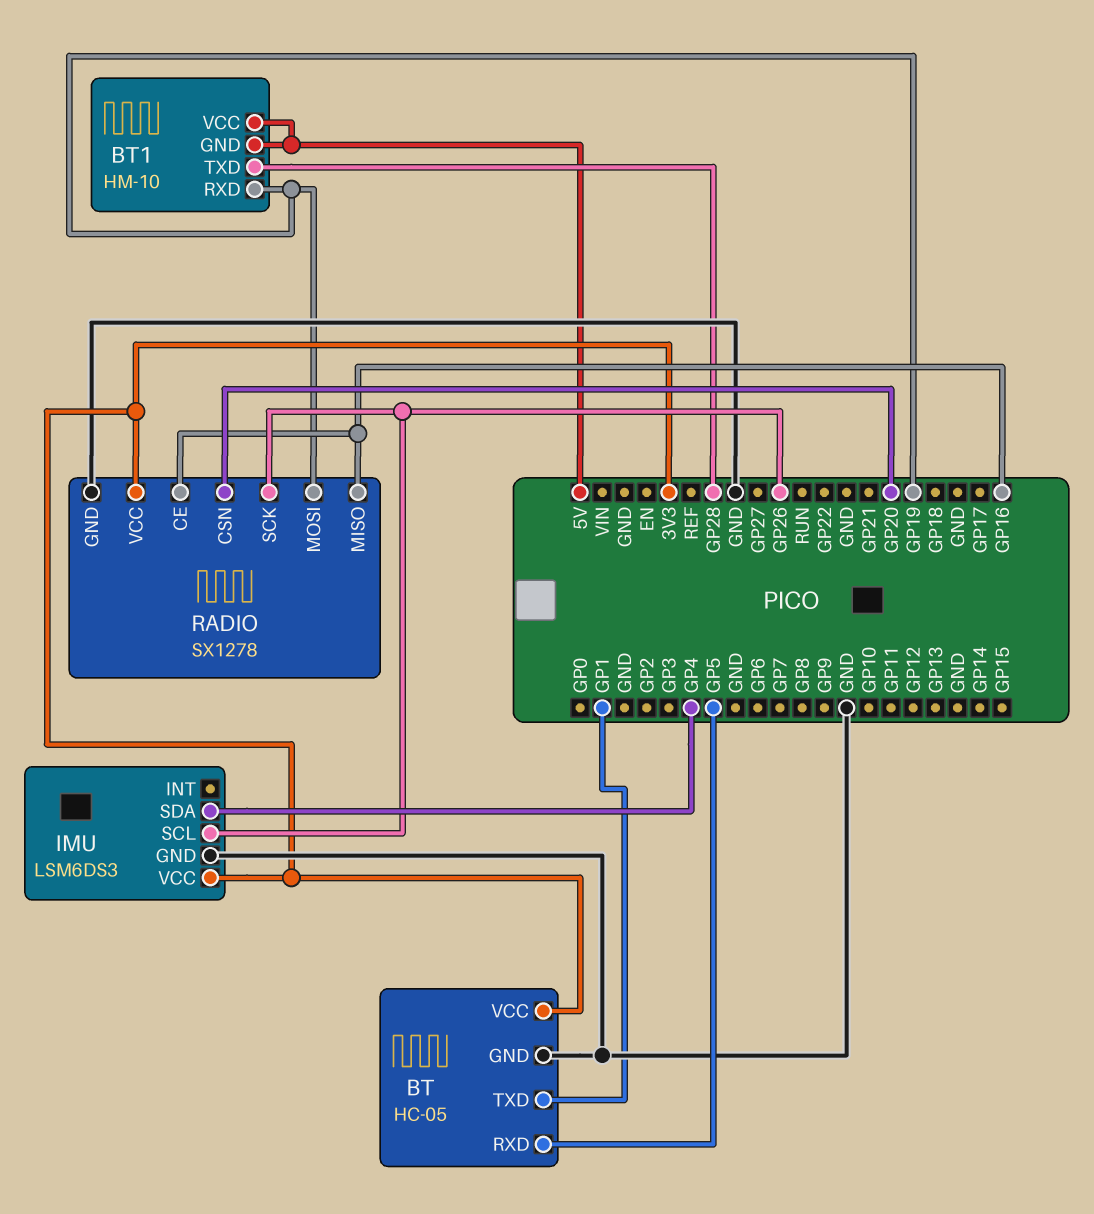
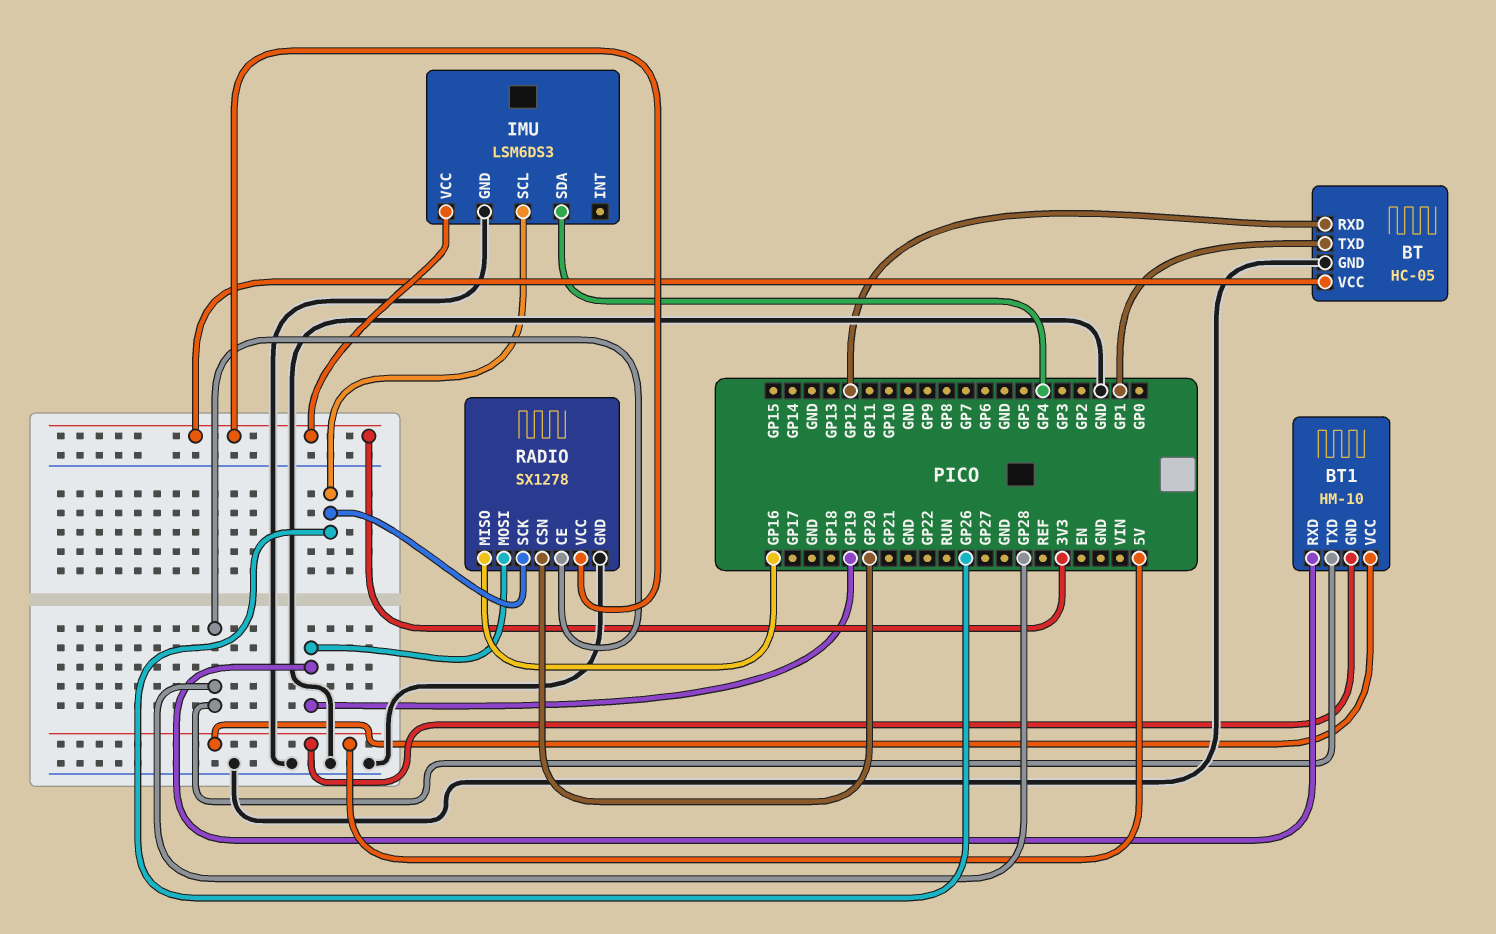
BT pin RXD: GP5 -> GP12
RADIO pin CE: GP16 -> GP28

